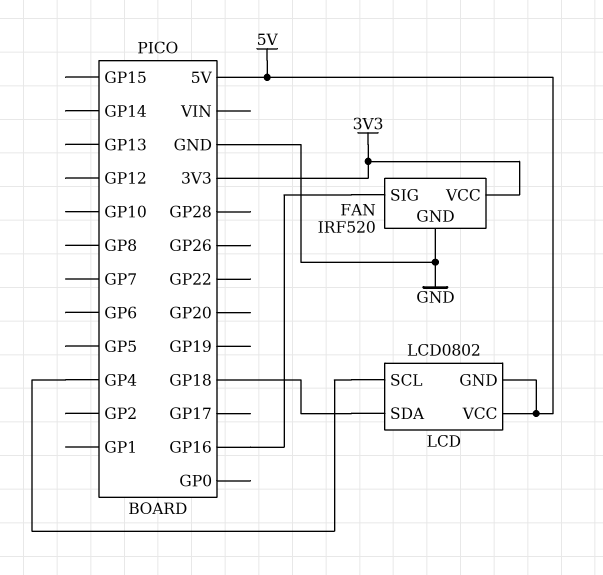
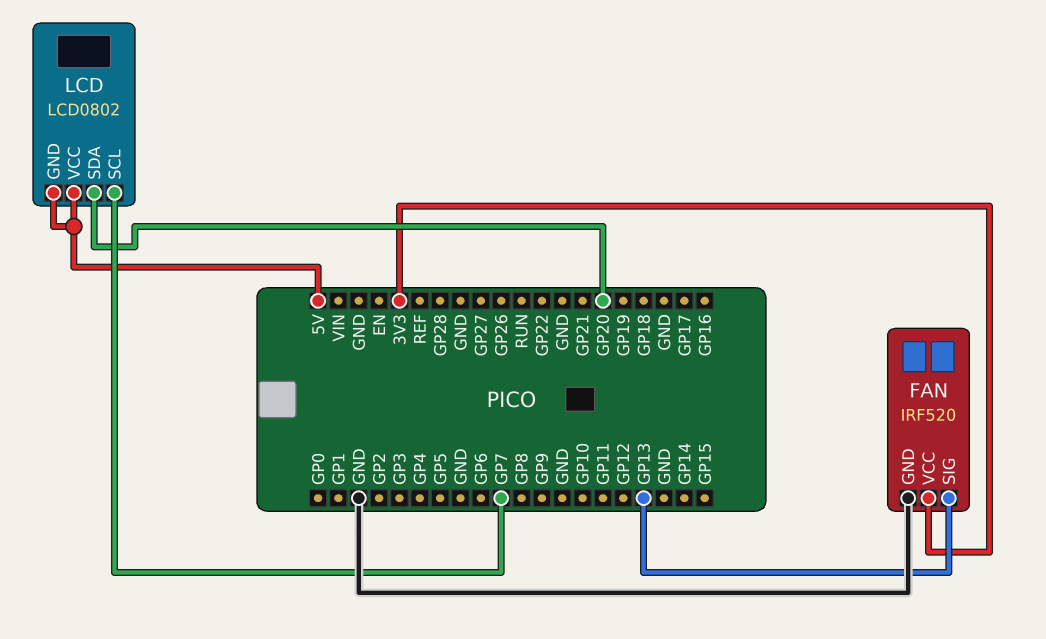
FAN pin SIG: GP16 -> GP13
LCD pin SCL: GP4 -> GP7
LCD pin SDA: GP18 -> GP20

